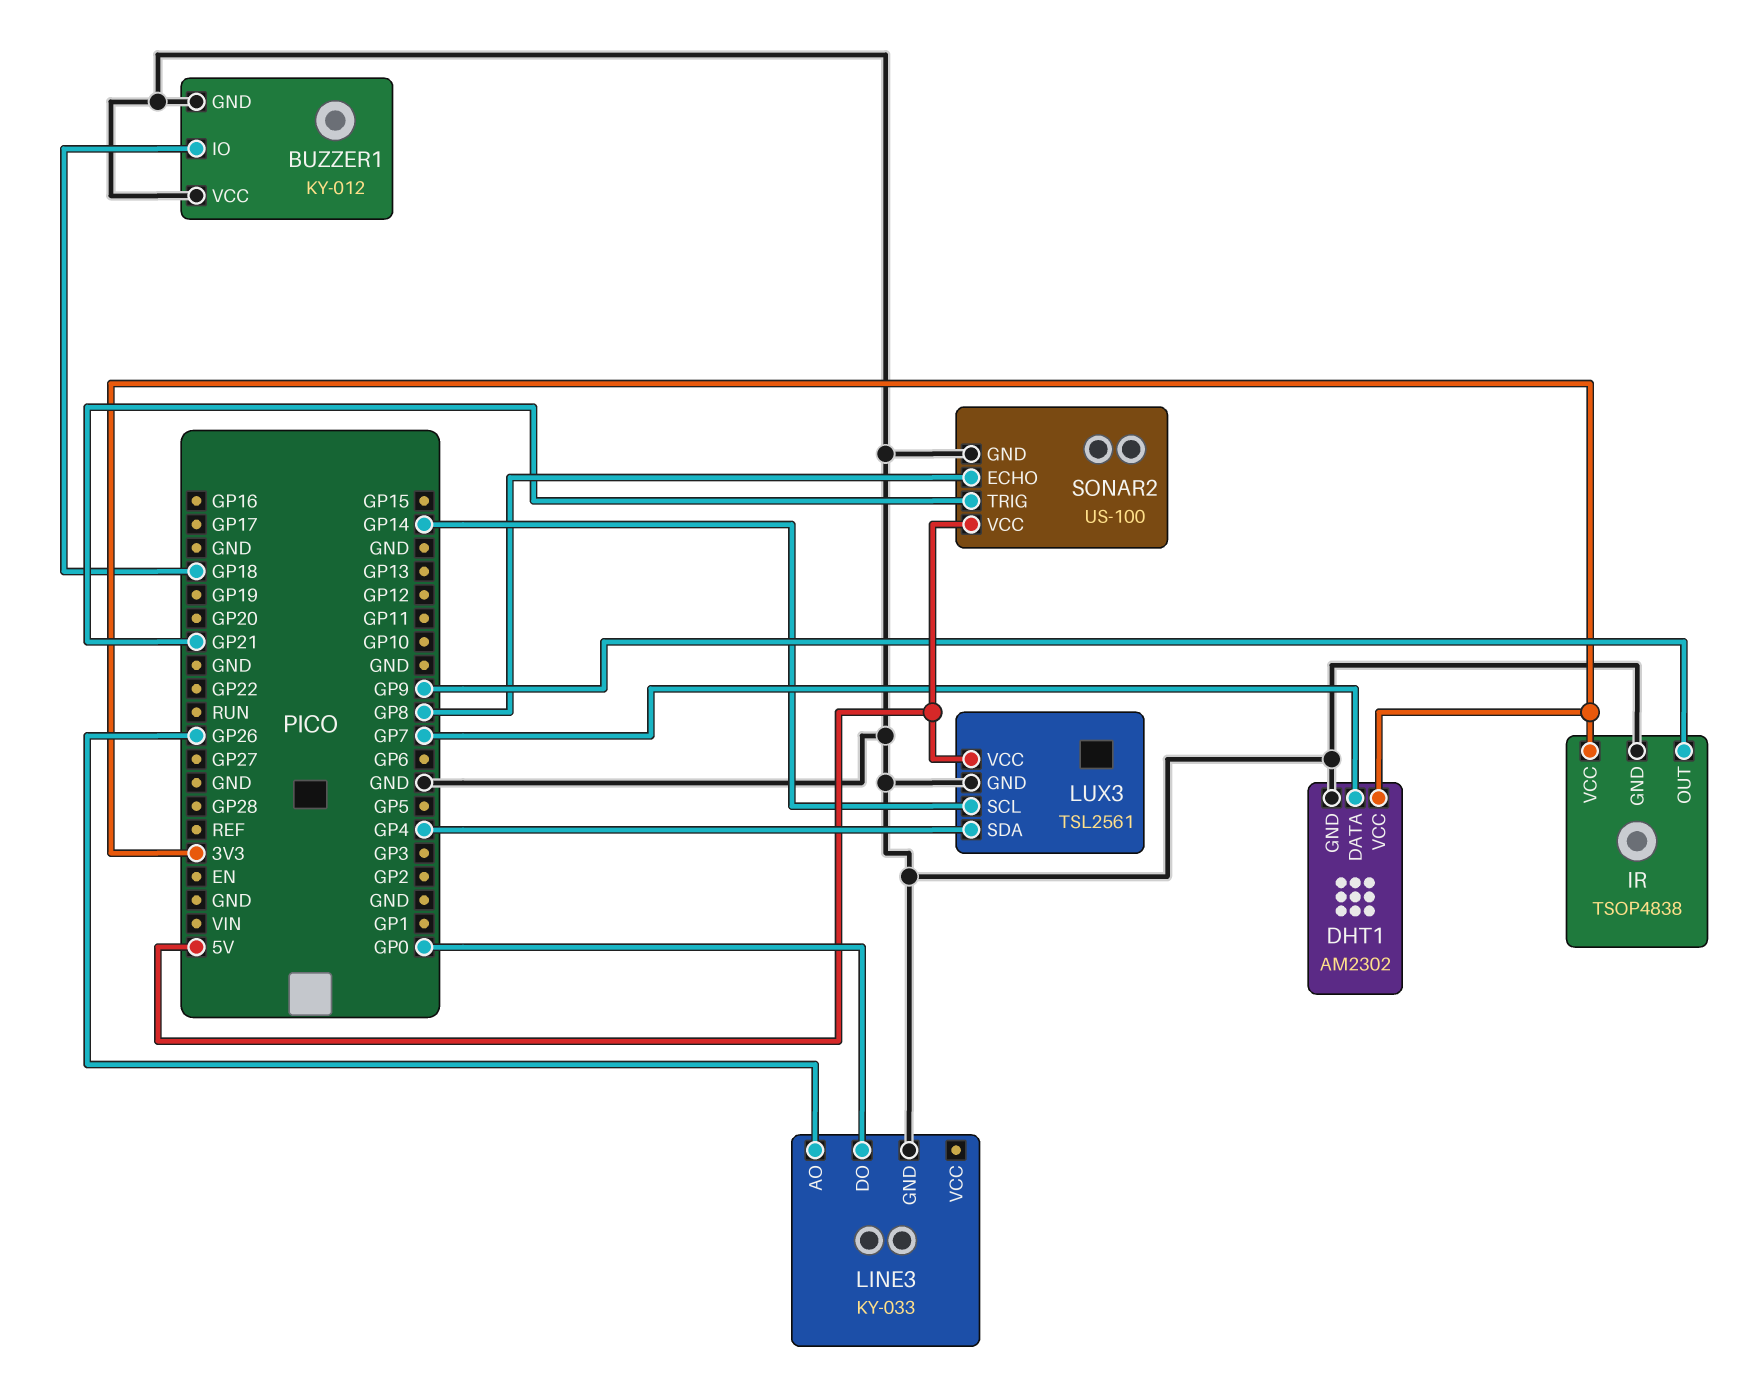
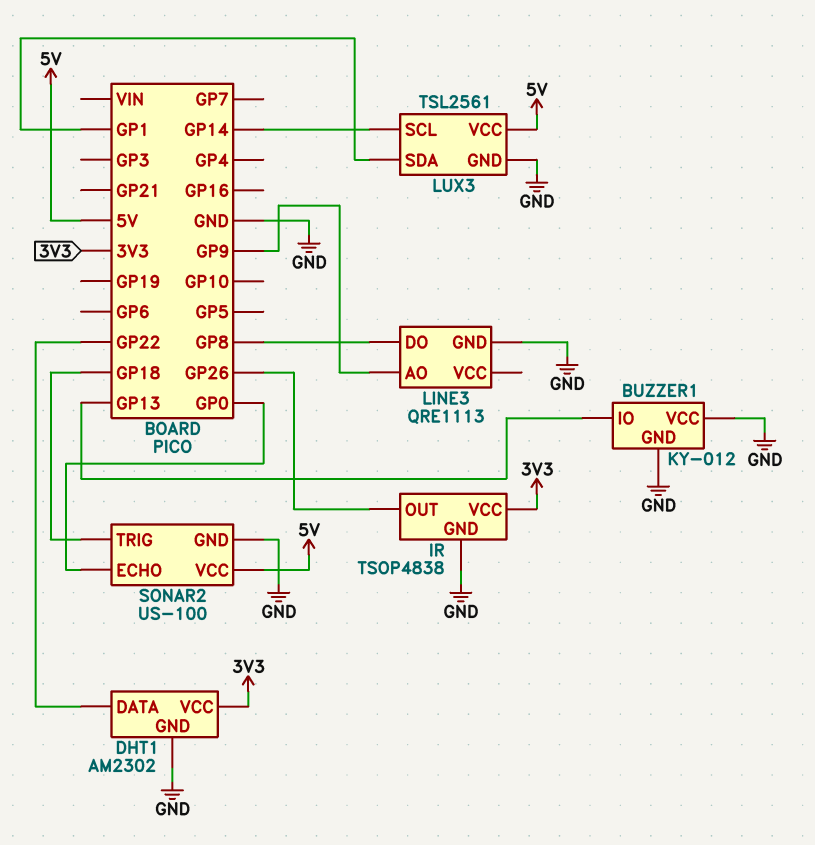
BUZZER1 pin IO: GP18 -> GP13
DHT1 pin DATA: GP7 -> GP22
IR pin OUT: GP9 -> GP26
LINE3: KY-033 -> QRE1113
LINE3 pin AO: GP26 -> GP9
LINE3 pin DO: GP0 -> GP8
LUX3 pin SDA: GP4 -> GP1
SONAR2 pin ECHO: GP8 -> GP0
SONAR2 pin TRIG: GP21 -> GP18

